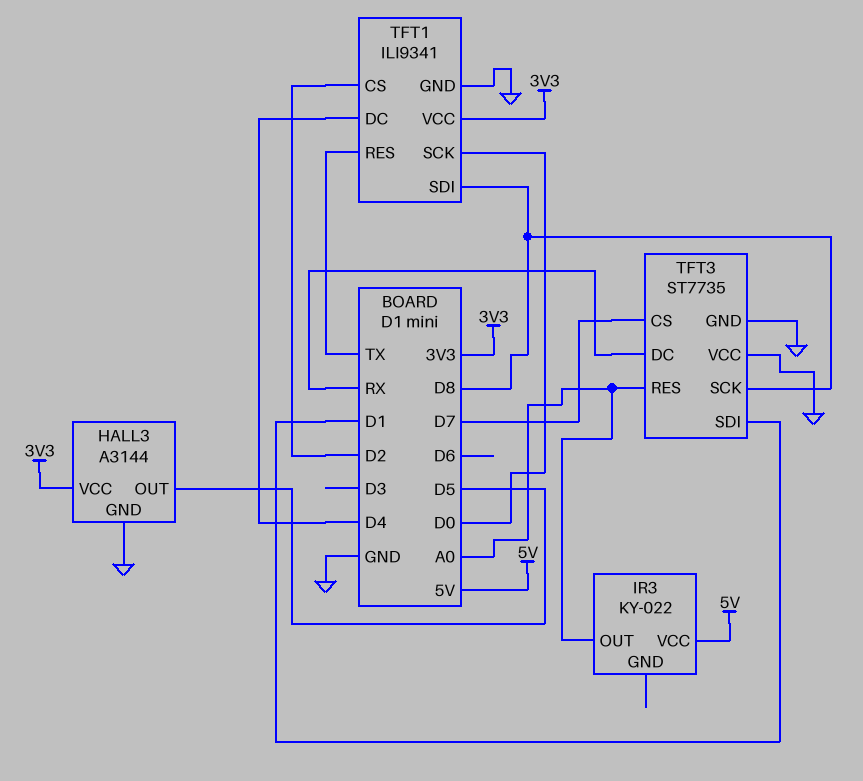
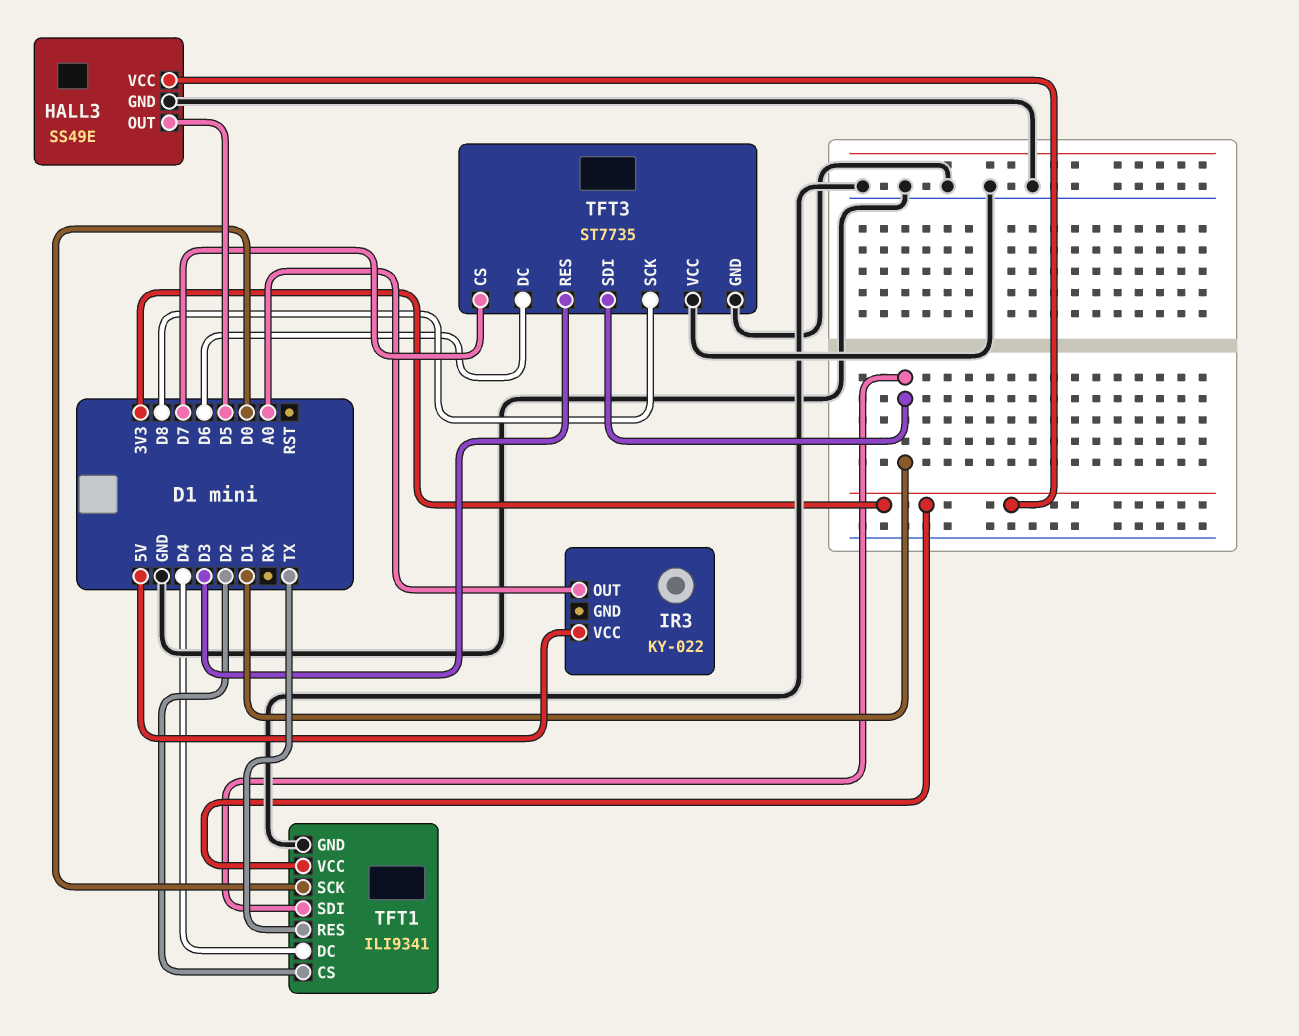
HALL3: A3144 -> SS49E
TFT1 pin SDI: D8 -> D1
TFT3 pin DC: RX -> D6
TFT3 pin RES: A0 -> D3

